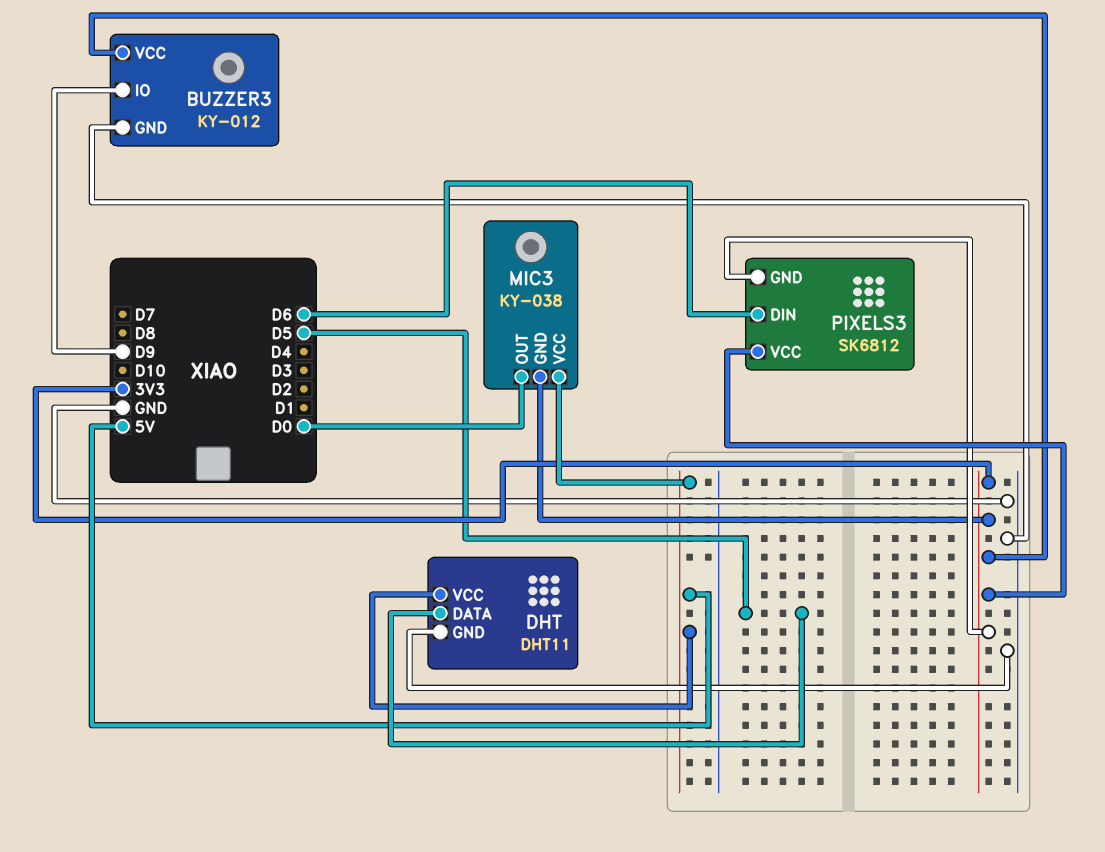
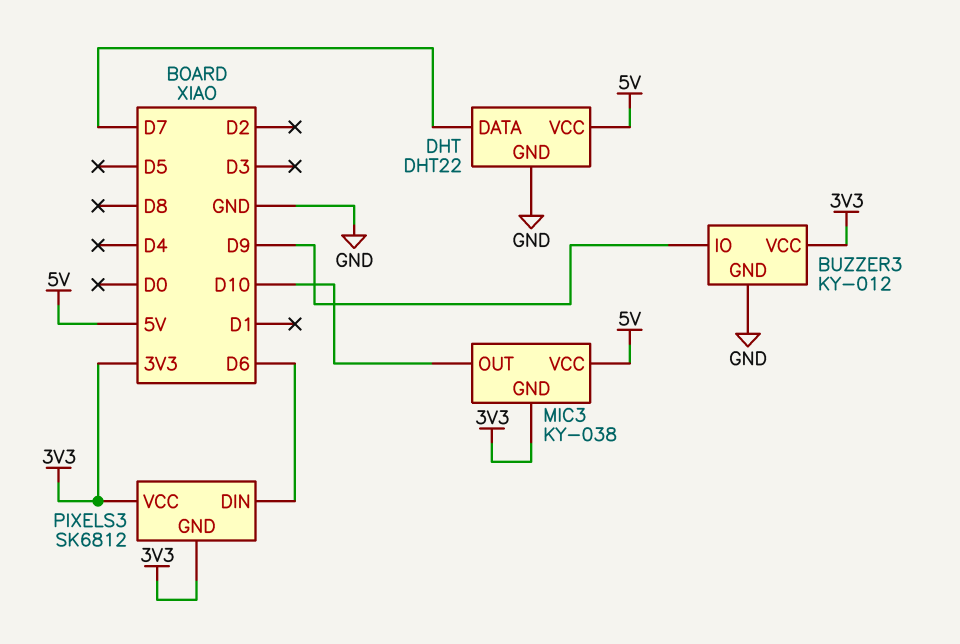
DHT: DHT11 -> DHT22
DHT pin DATA: D5 -> D7
MIC3 pin OUT: D0 -> D10

